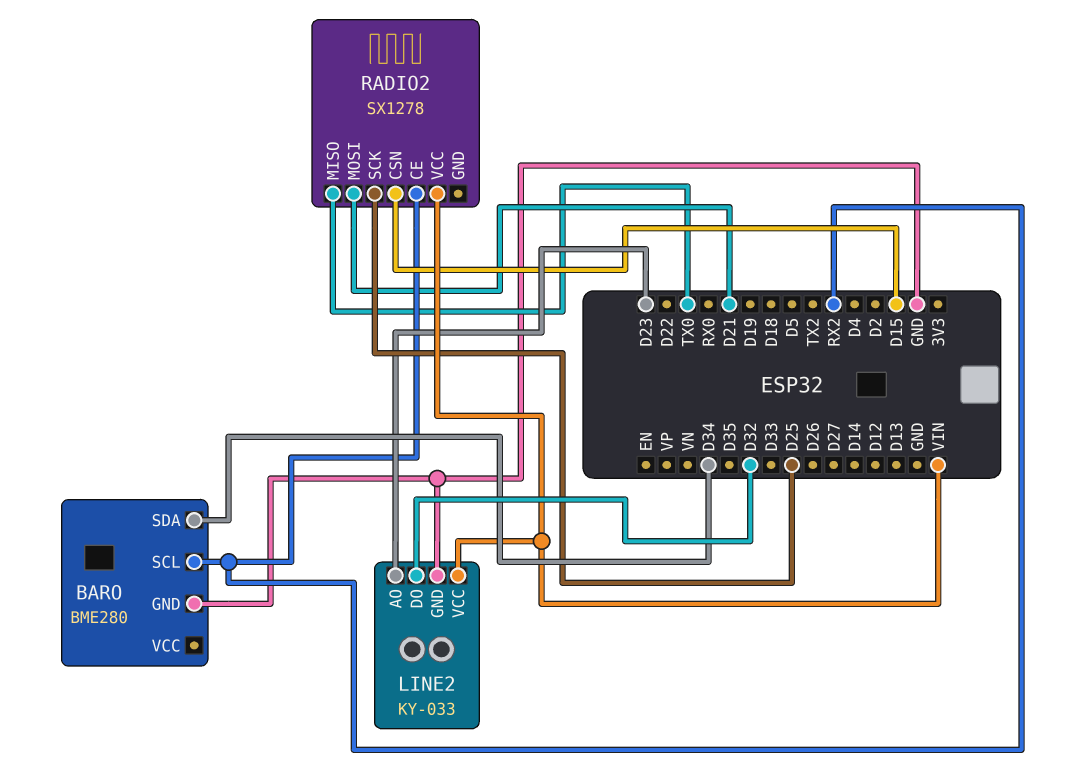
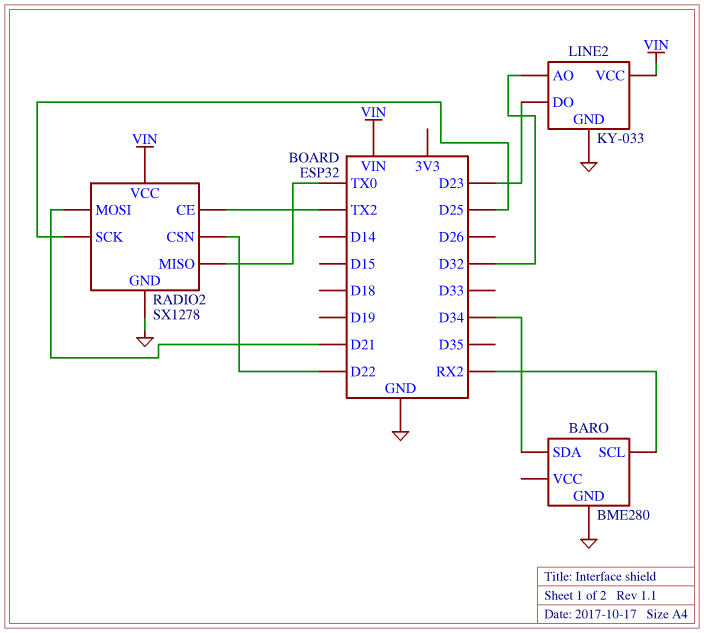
LINE2 pin AO: D23 -> D32
LINE2 pin DO: D32 -> D23
RADIO2 pin CE: RX2 -> TX2
RADIO2 pin CSN: D15 -> D22
RADIO2 pin GND: none -> GND

